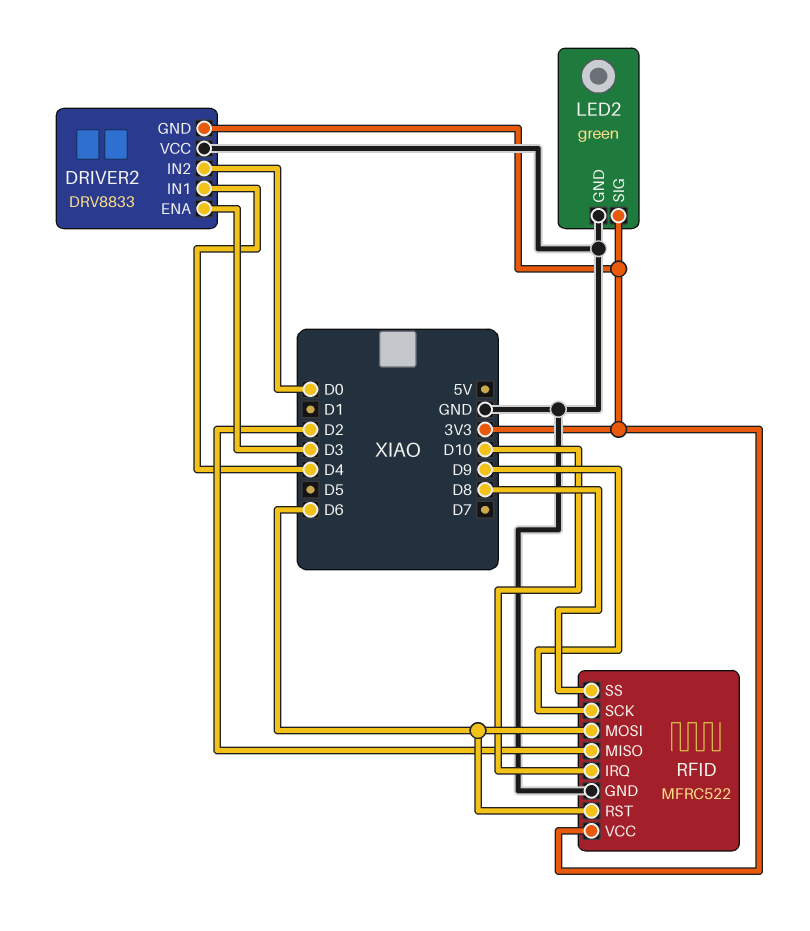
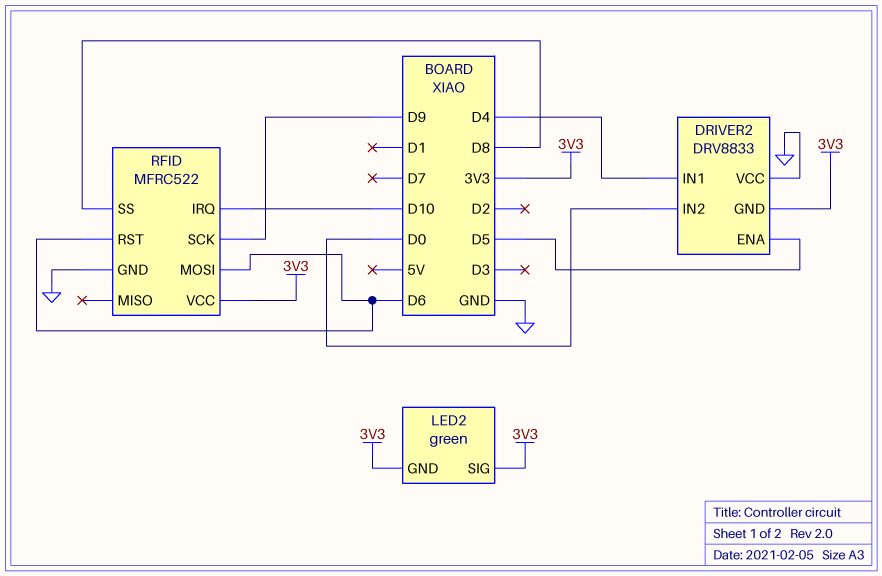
DRIVER2 pin ENA: D3 -> D5
LED2 pin GND: GND -> 3V3
RFID pin MISO: D2 -> none

